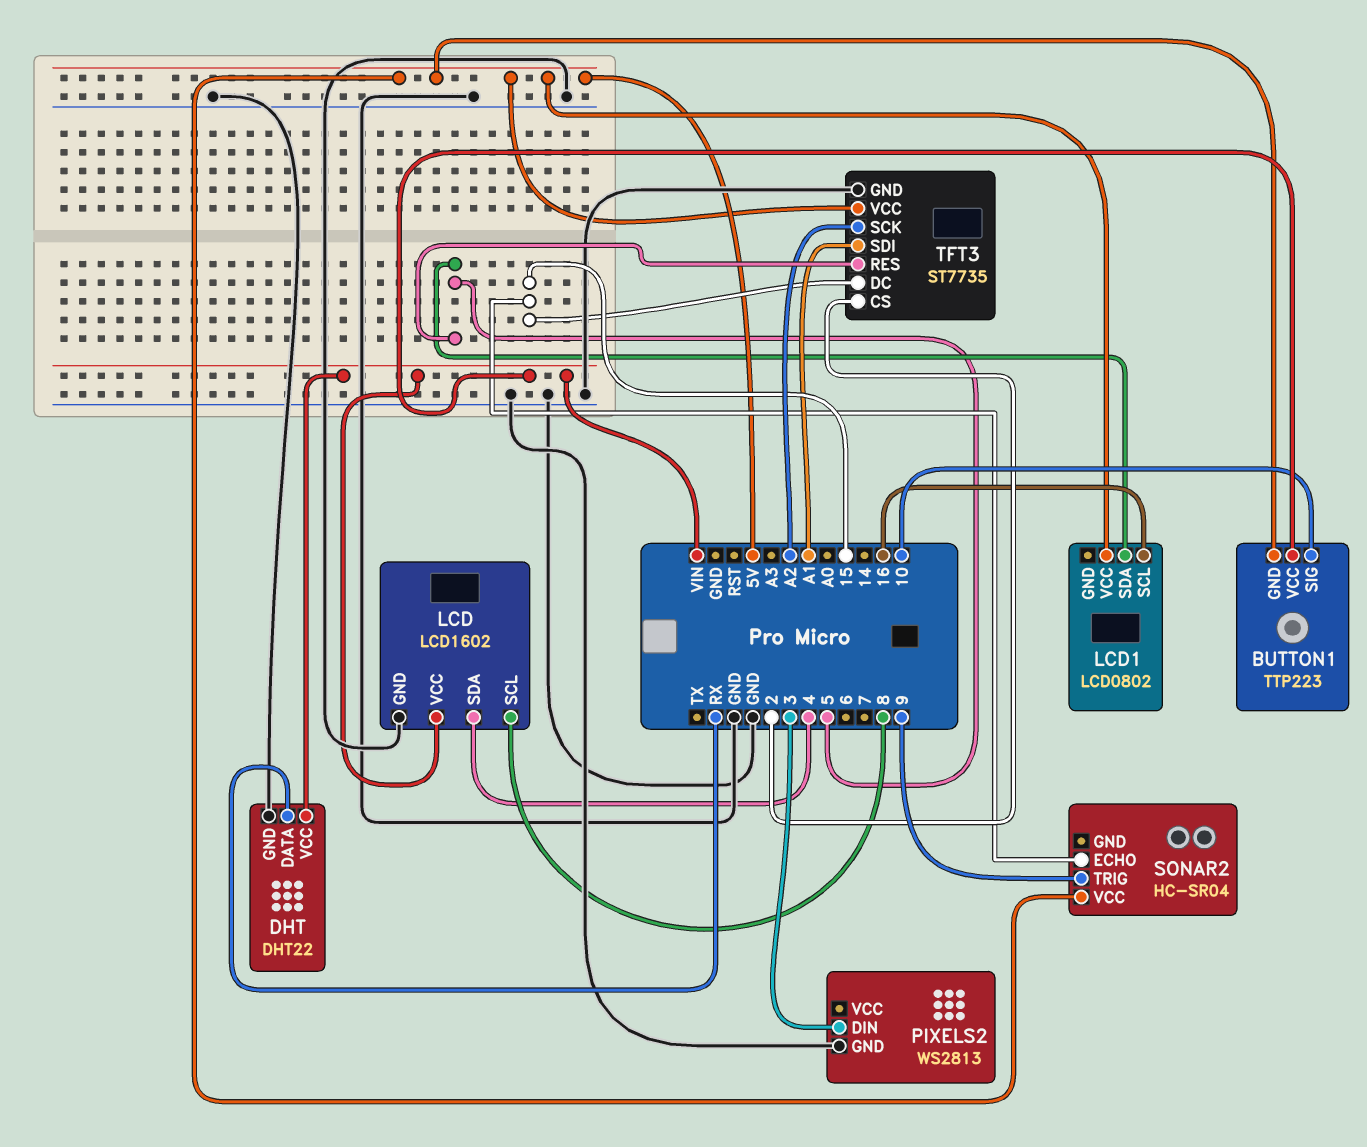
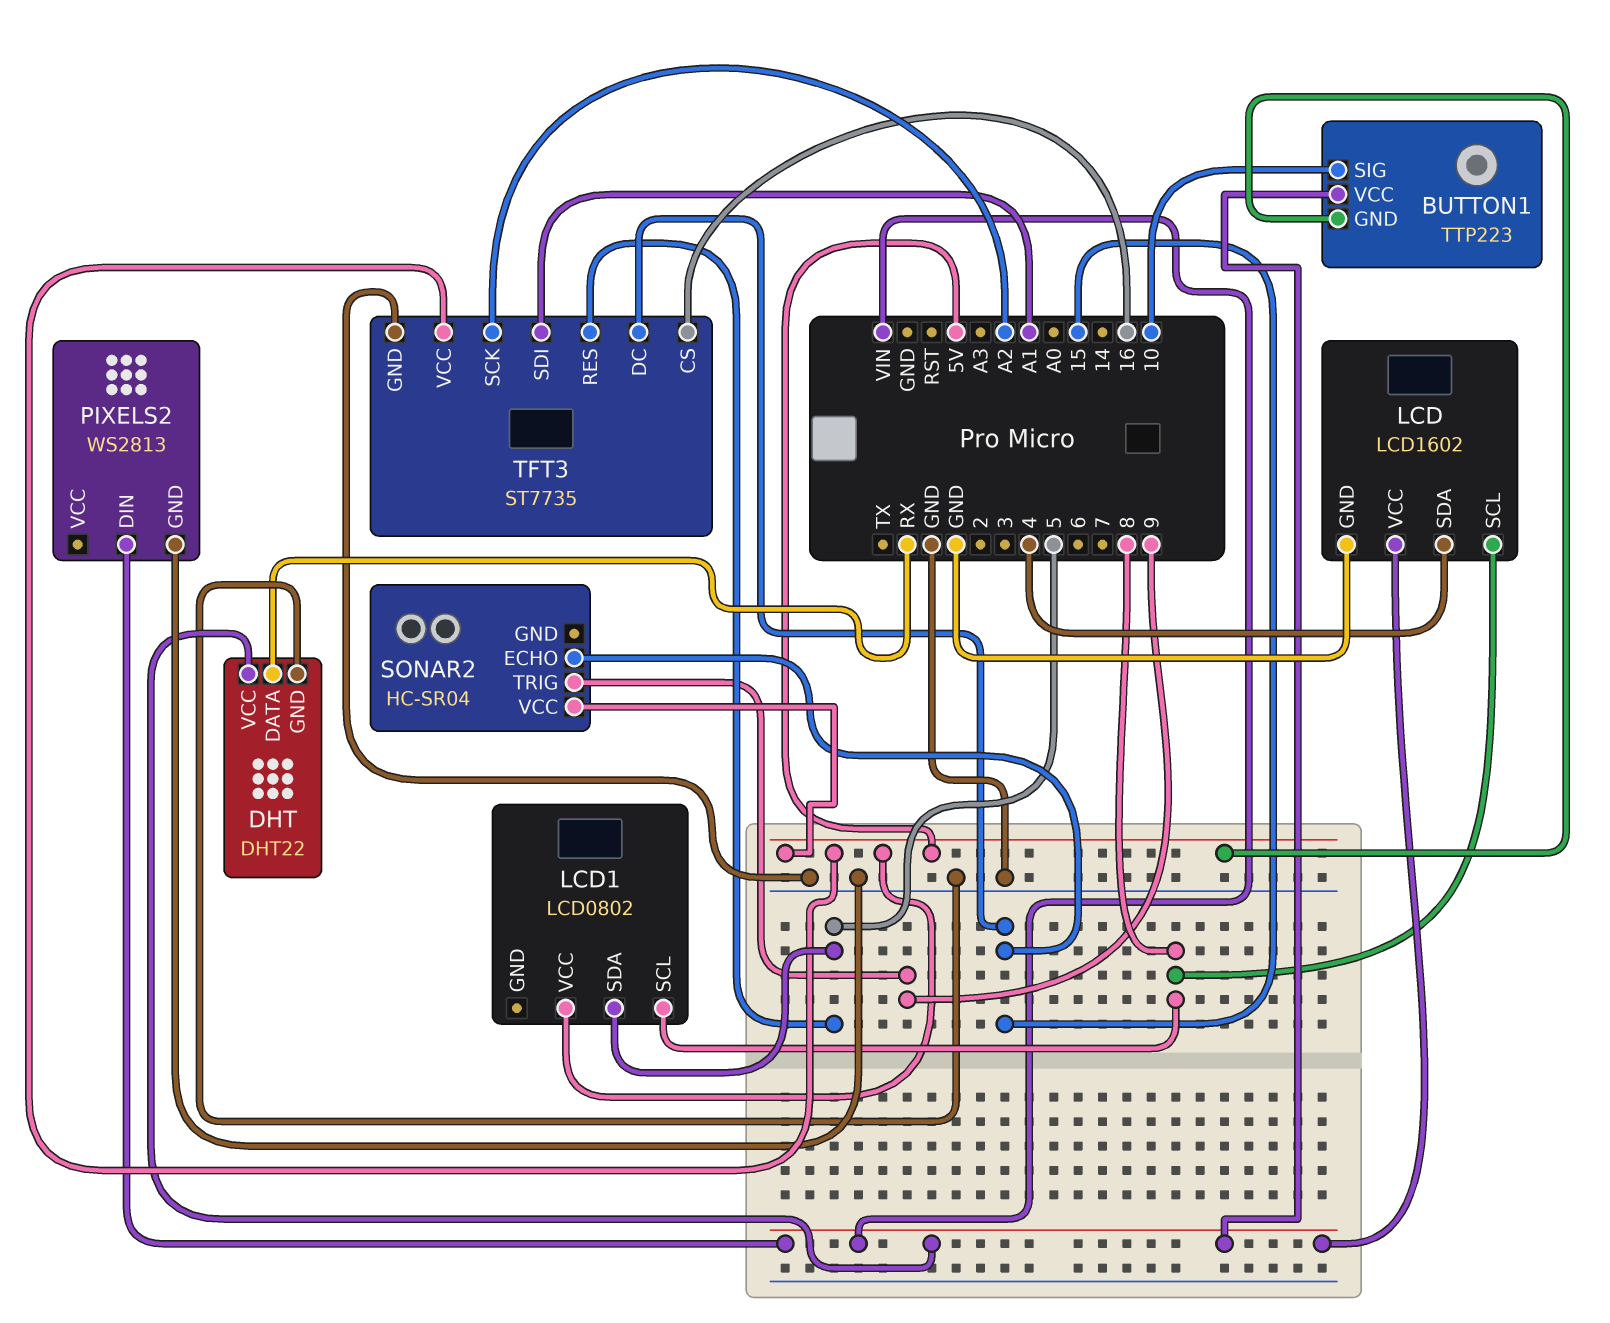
LCD1 pin SCL: 16 -> 8
PIXELS2 pin DIN: 3 -> VIN
TFT3 pin CS: 2 -> 16

